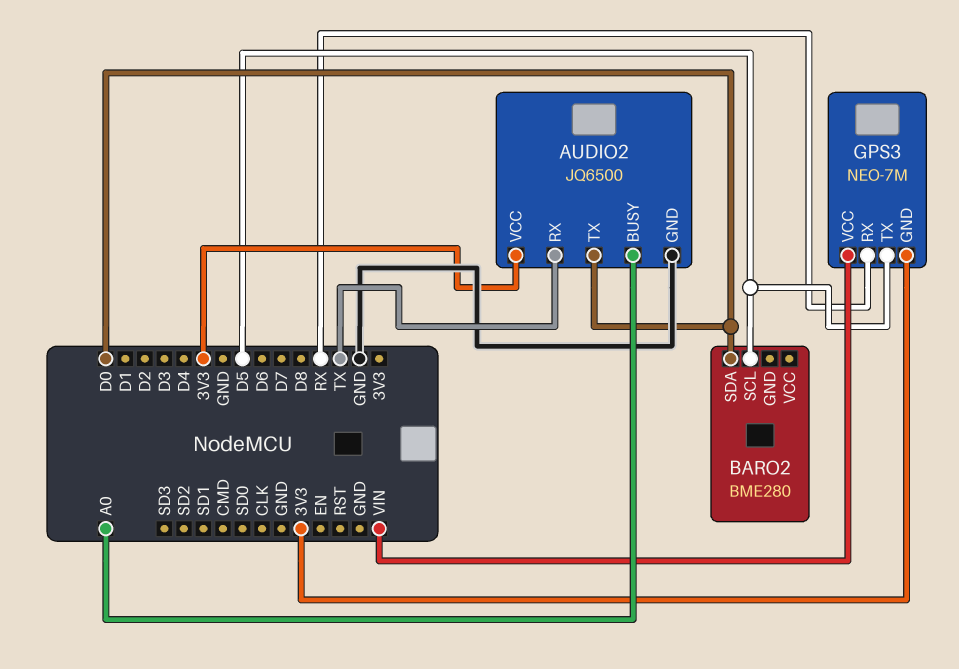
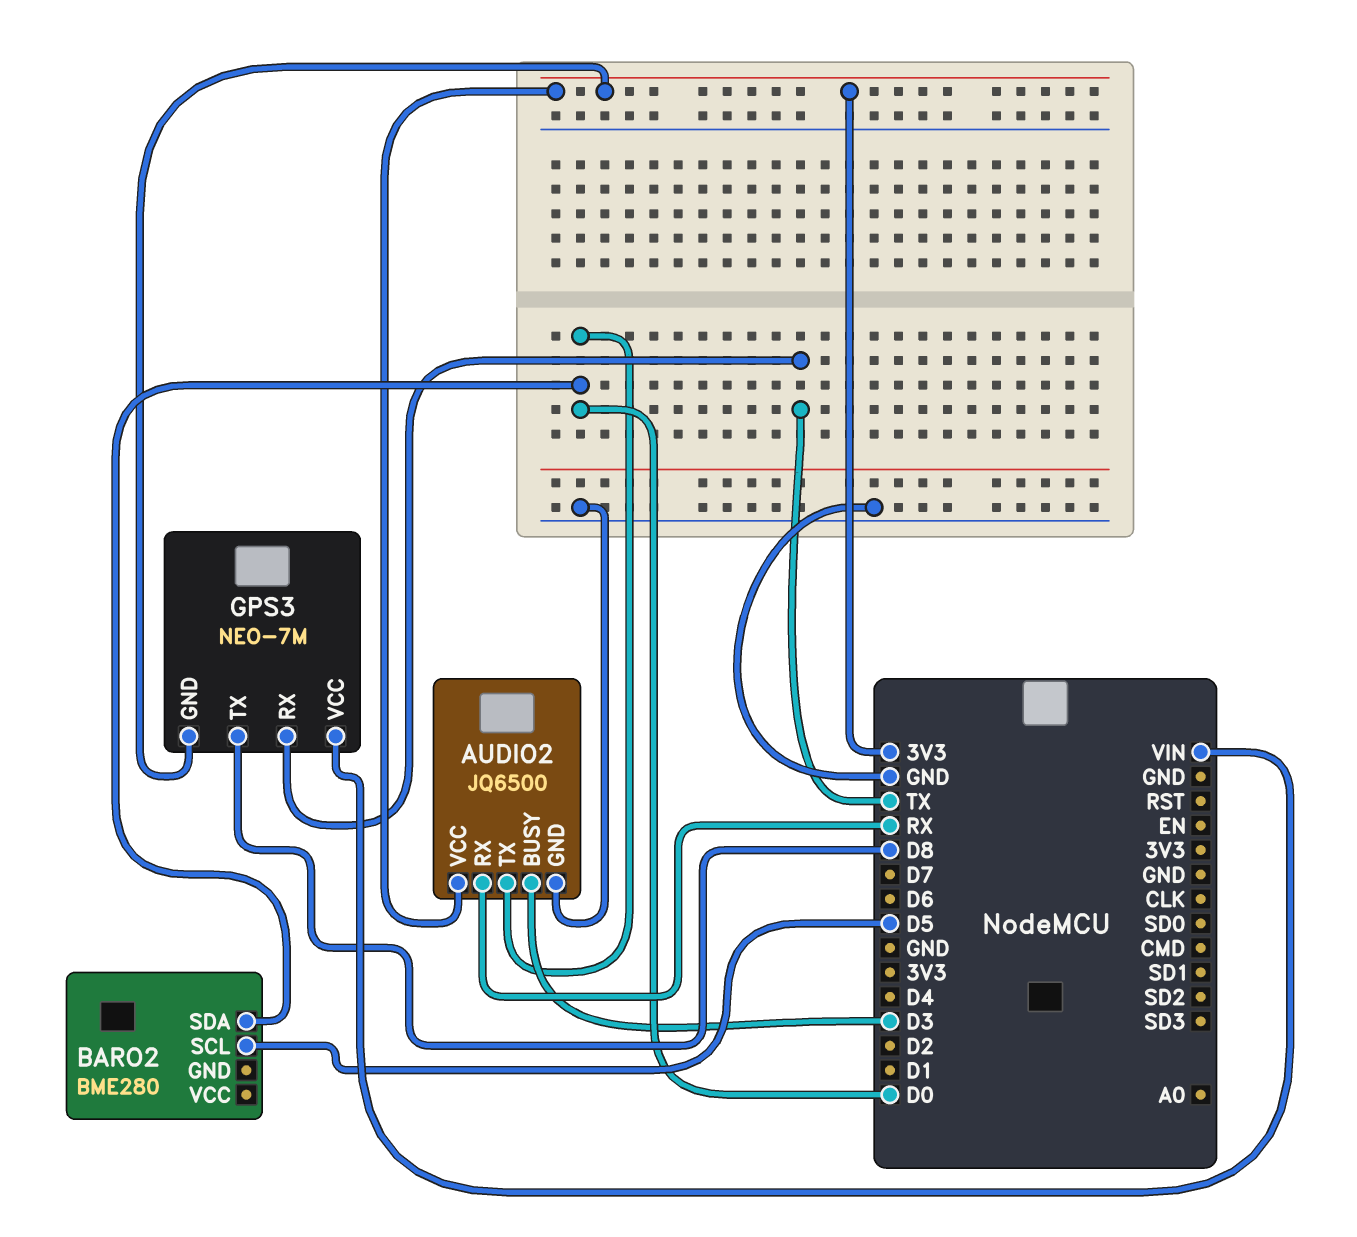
AUDIO2 pin BUSY: A0 -> D3
AUDIO2 pin RX: TX -> RX
GPS3 pin RX: RX -> TX
GPS3 pin TX: D5 -> D8

